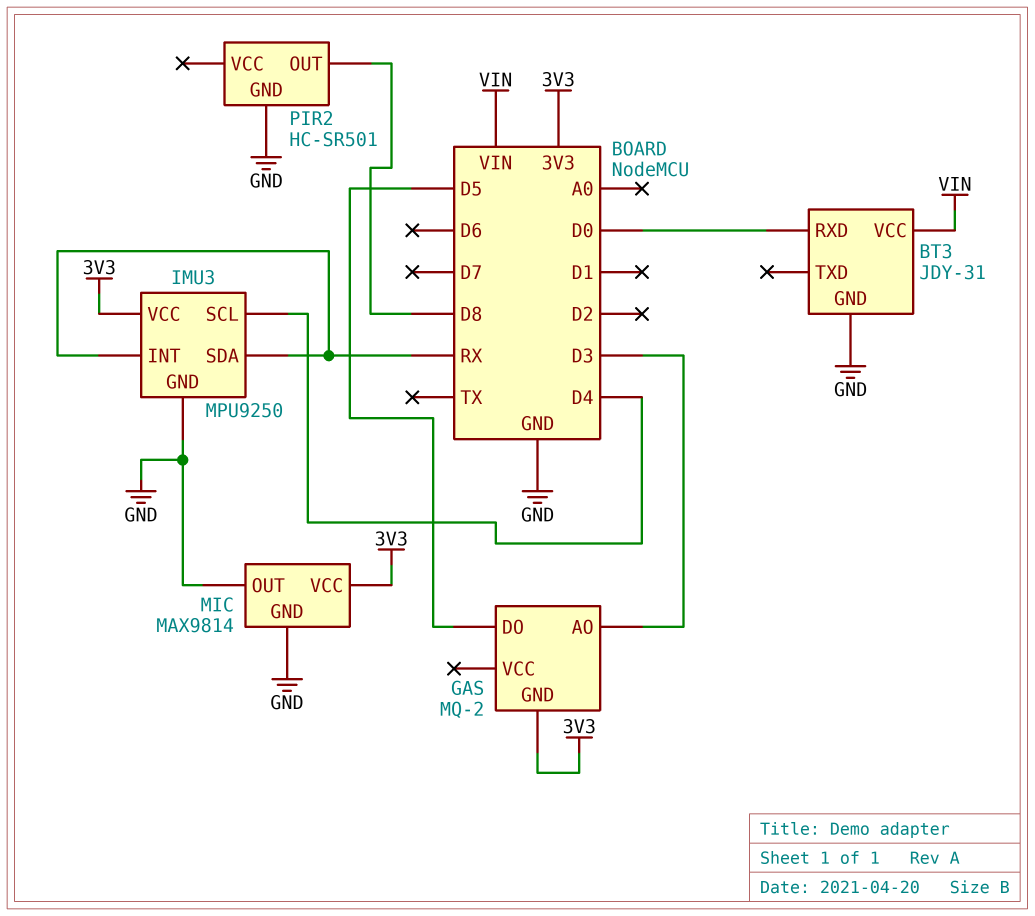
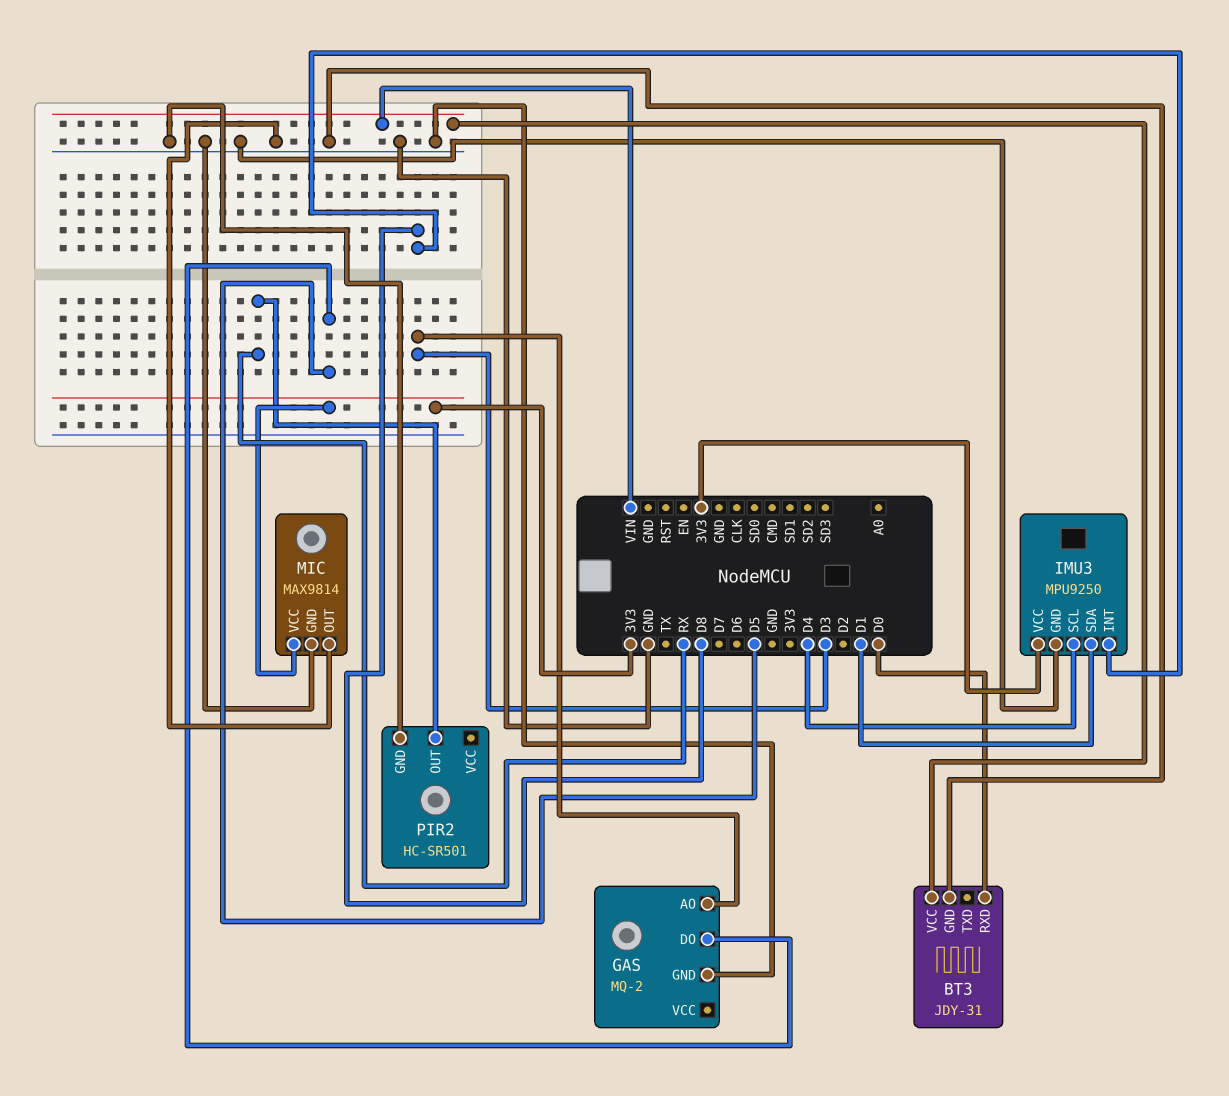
GAS pin GND: 3V3 -> GND
IMU3 pin INT: RX -> D8
IMU3 pin SDA: RX -> D1
PIR2 pin OUT: D8 -> RX

